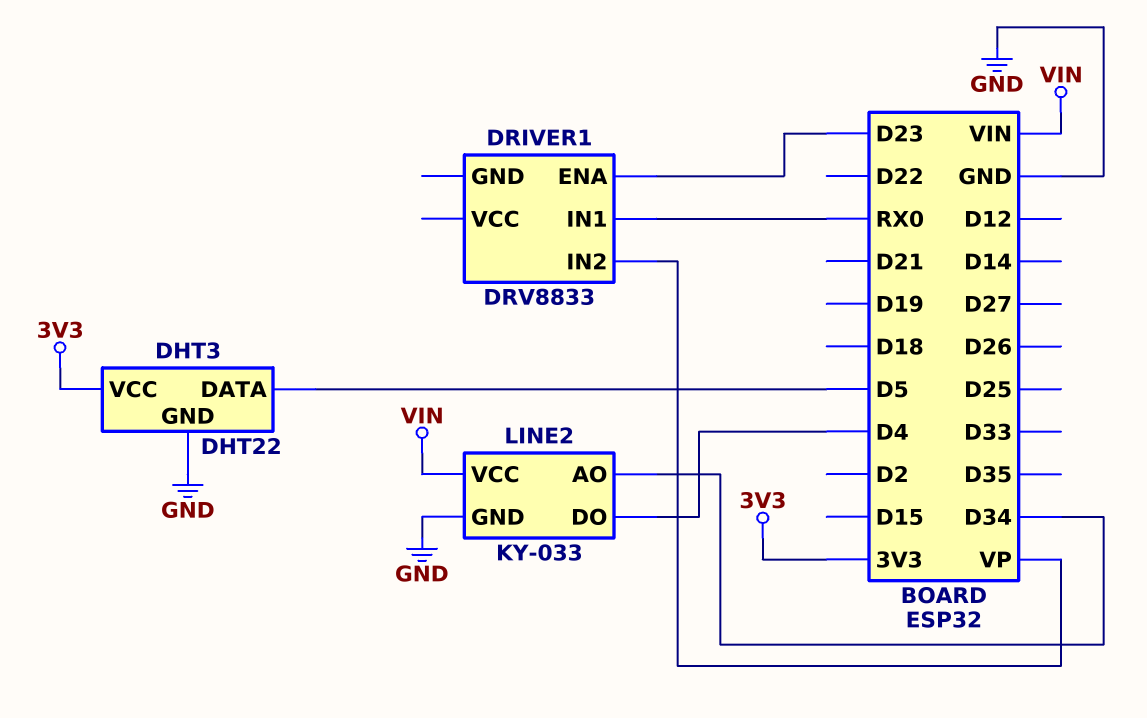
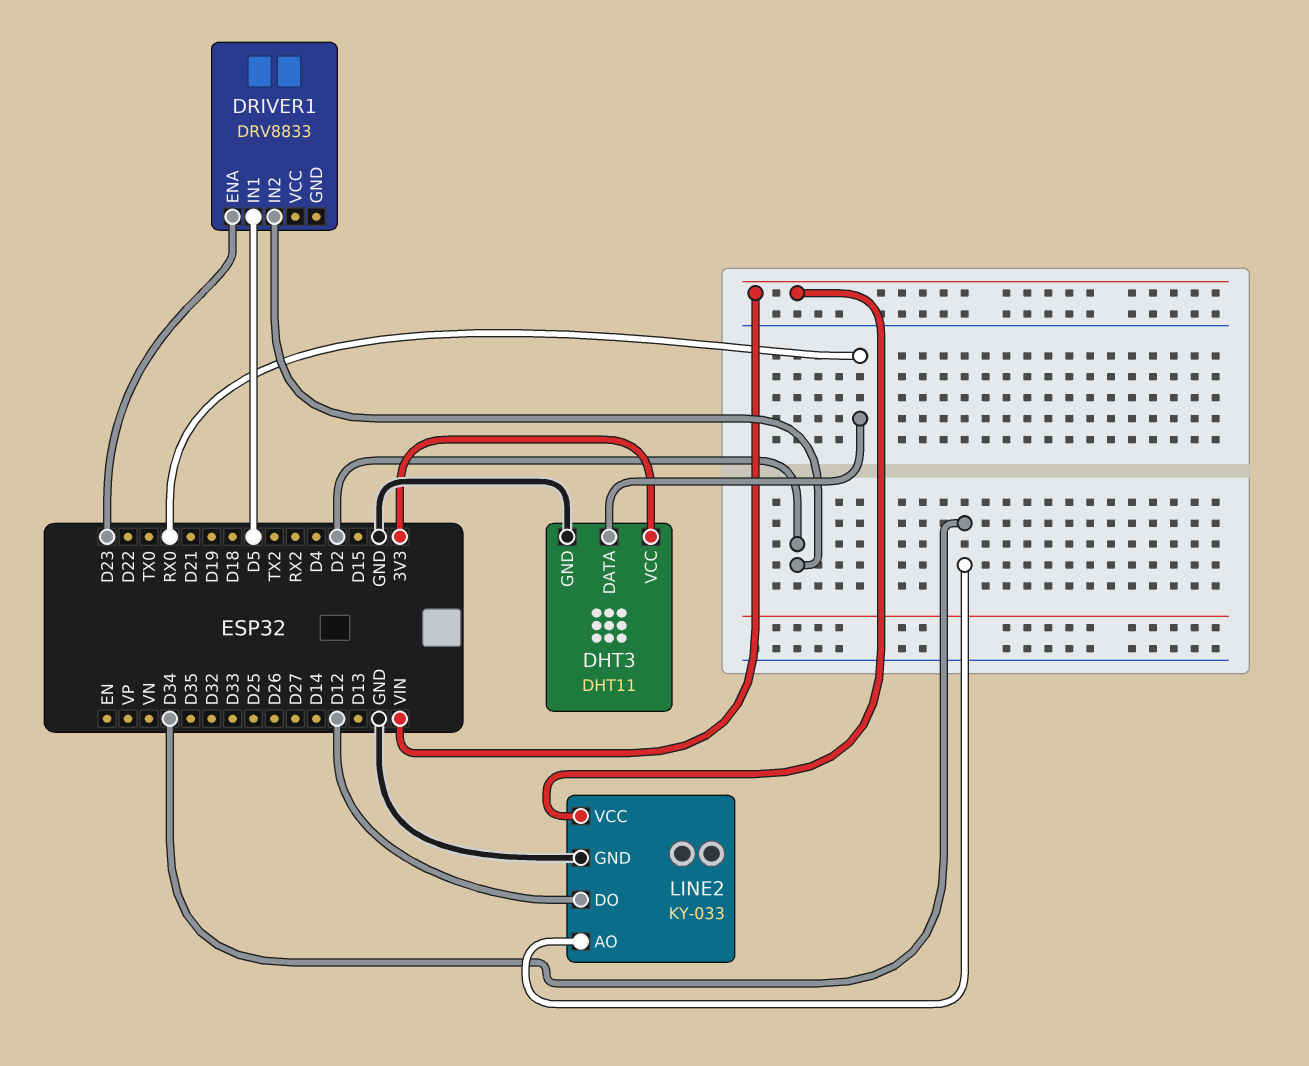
DHT3: DHT22 -> DHT11
DHT3 pin DATA: D5 -> RX0
DRIVER1 pin IN1: RX0 -> D5
DRIVER1 pin IN2: VP -> D2
LINE2 pin DO: D4 -> D12

